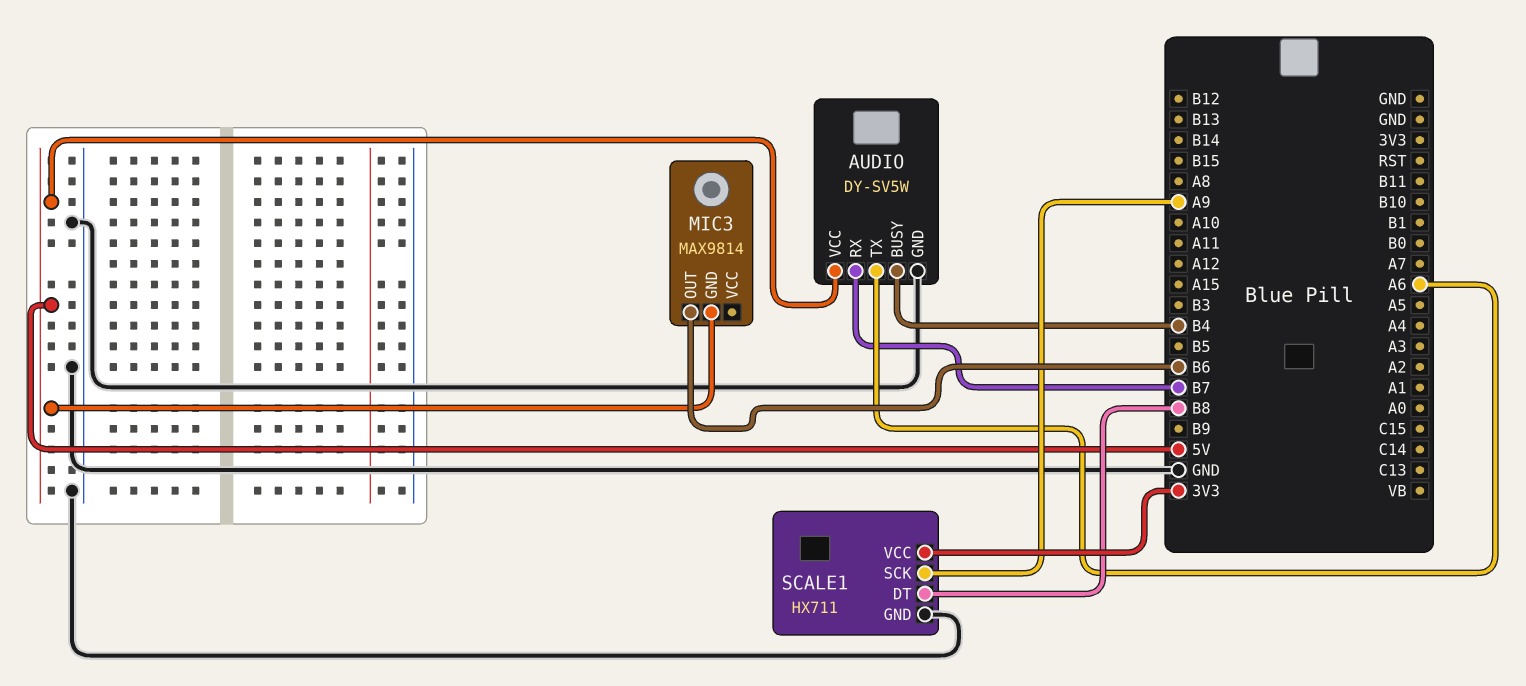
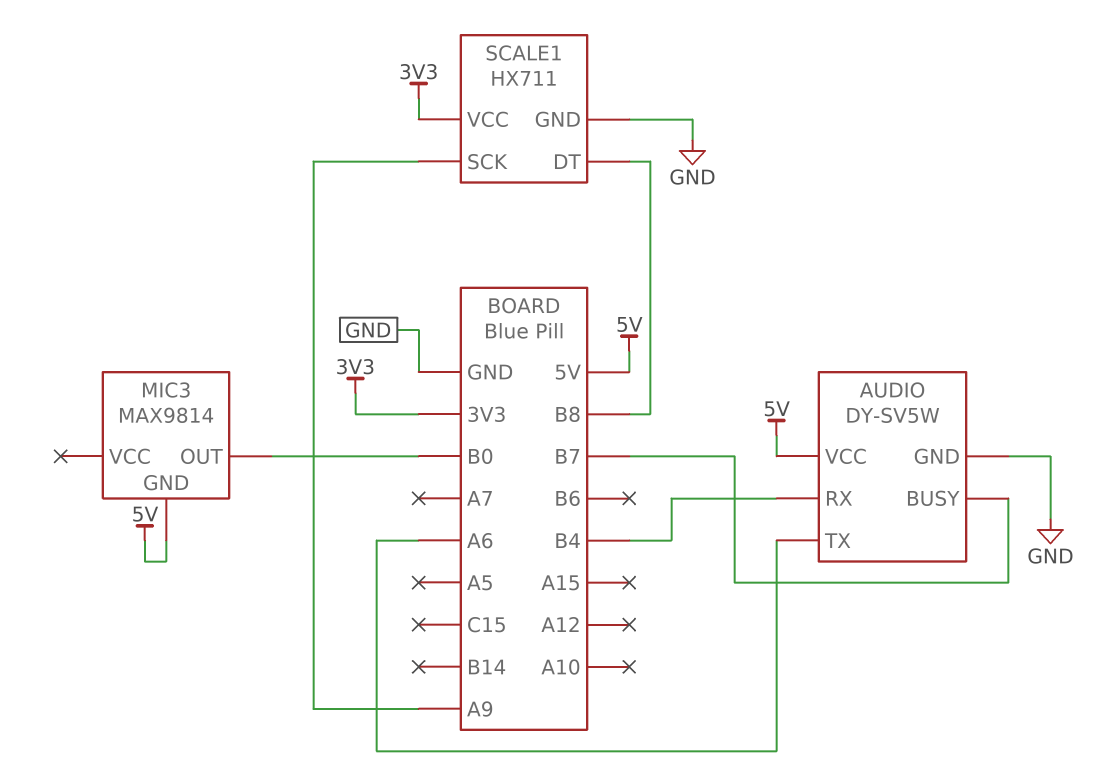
AUDIO pin BUSY: B4 -> B7
AUDIO pin RX: B7 -> B4
MIC3 pin OUT: B6 -> B0

